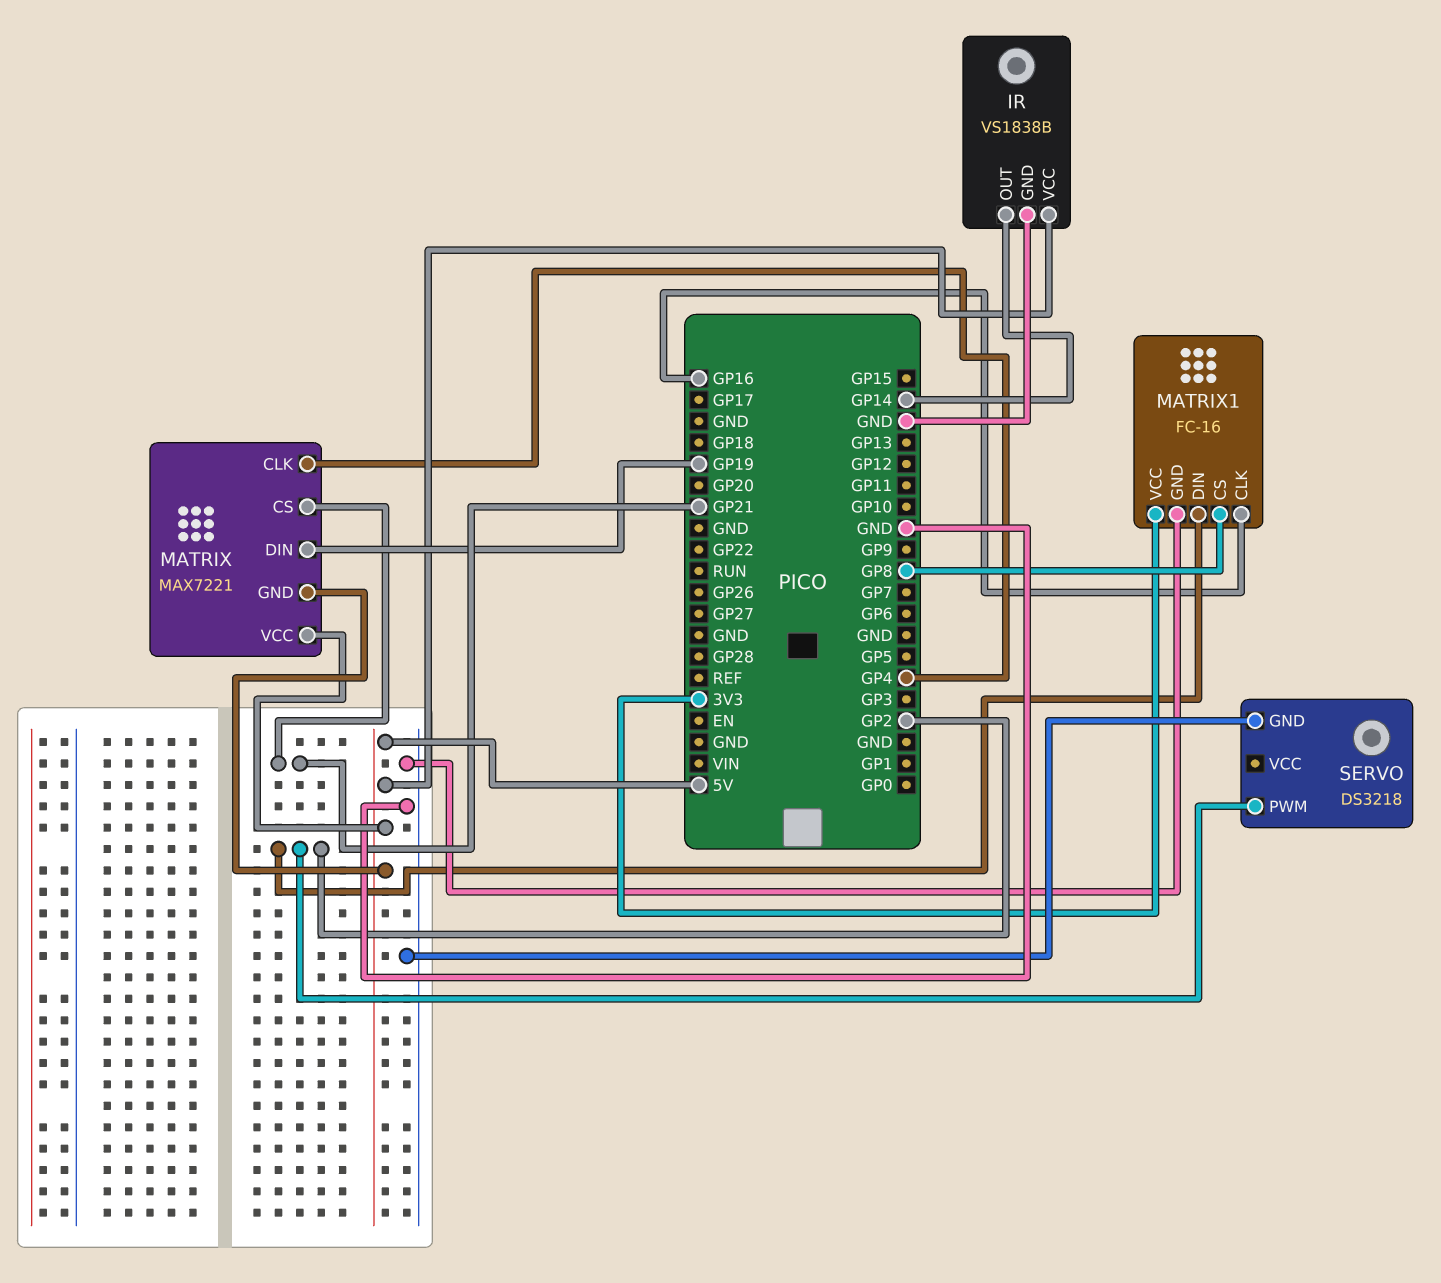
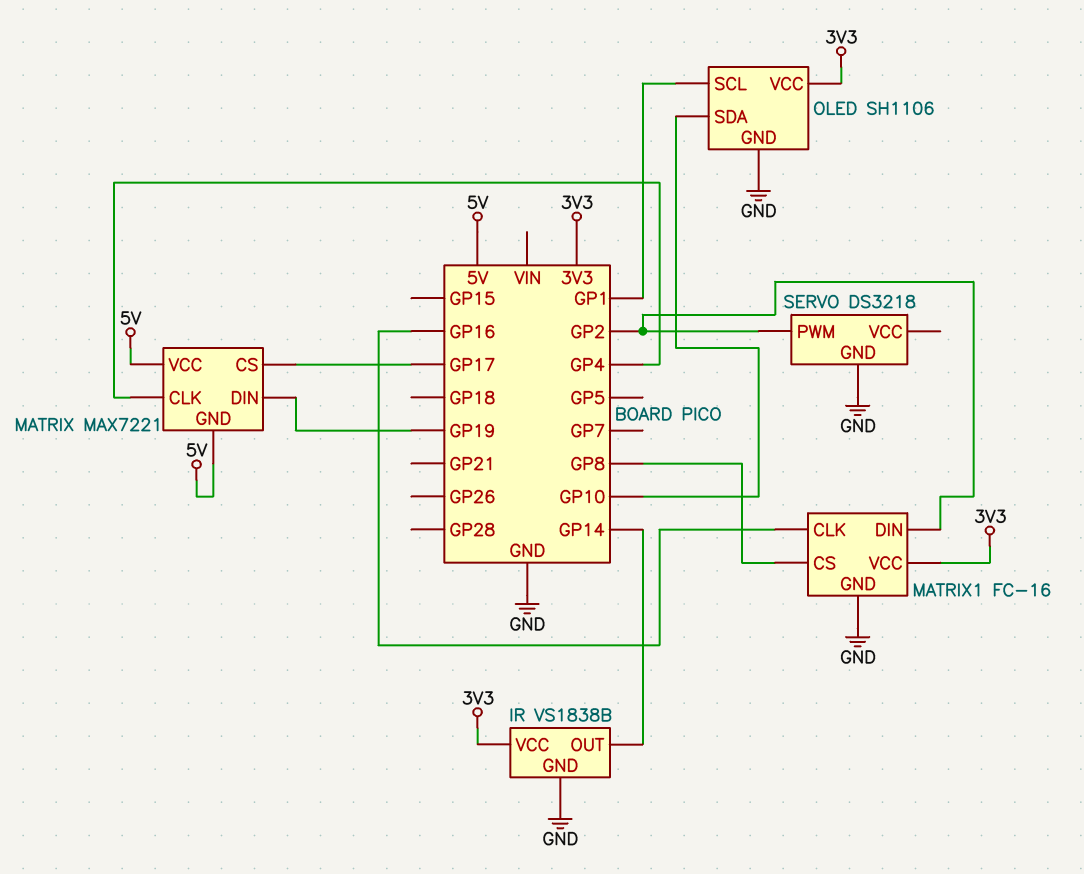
IR pin VCC: 5V -> 3V3
MATRIX pin CS: GP21 -> GP17
OLED: none -> SH1106
OLED pin GND: none -> GND
OLED pin SCL: none -> GP1
OLED pin SDA: none -> GP10
OLED pin VCC: none -> 3V3

